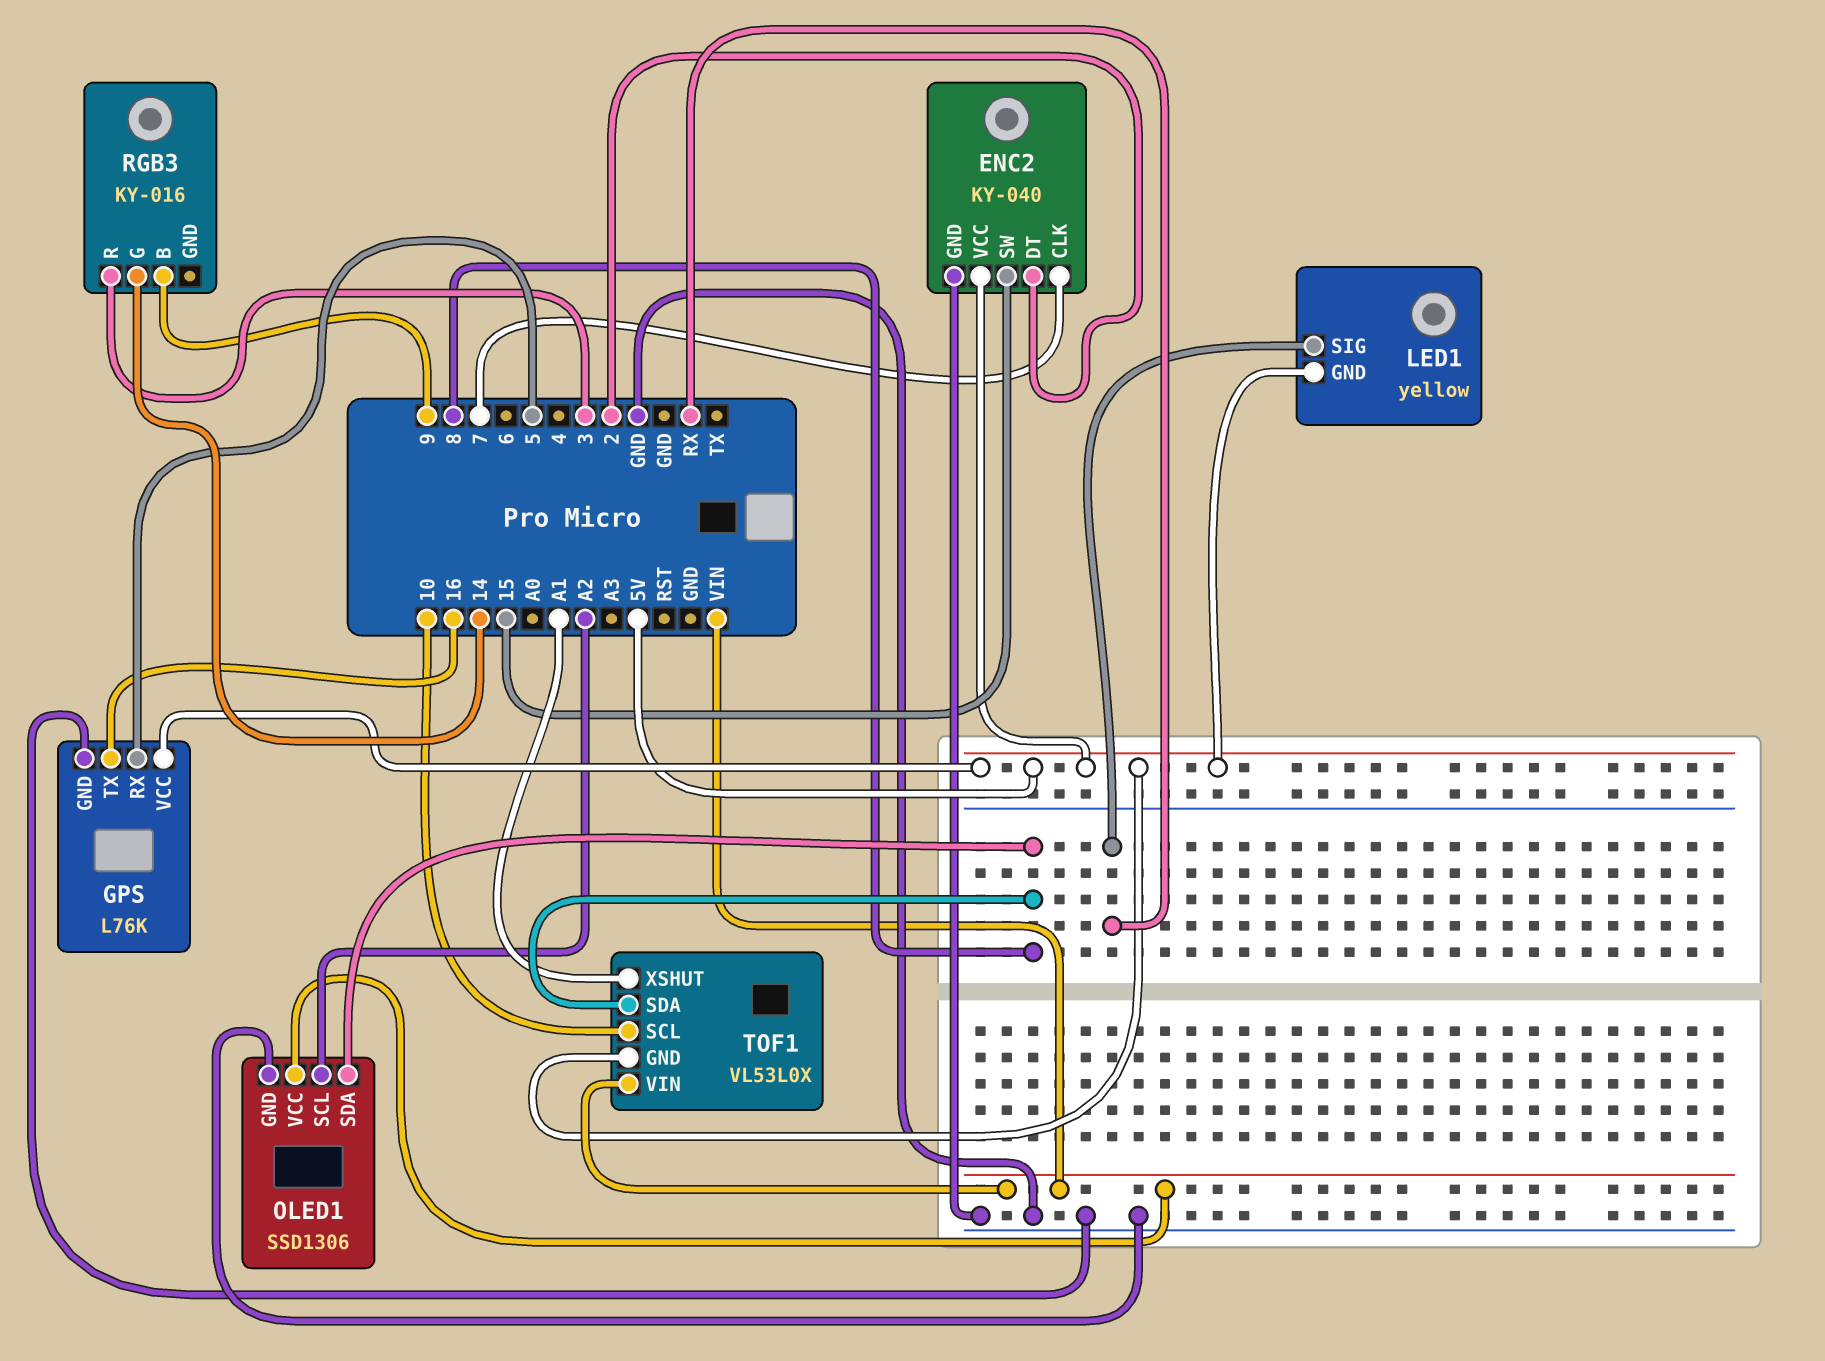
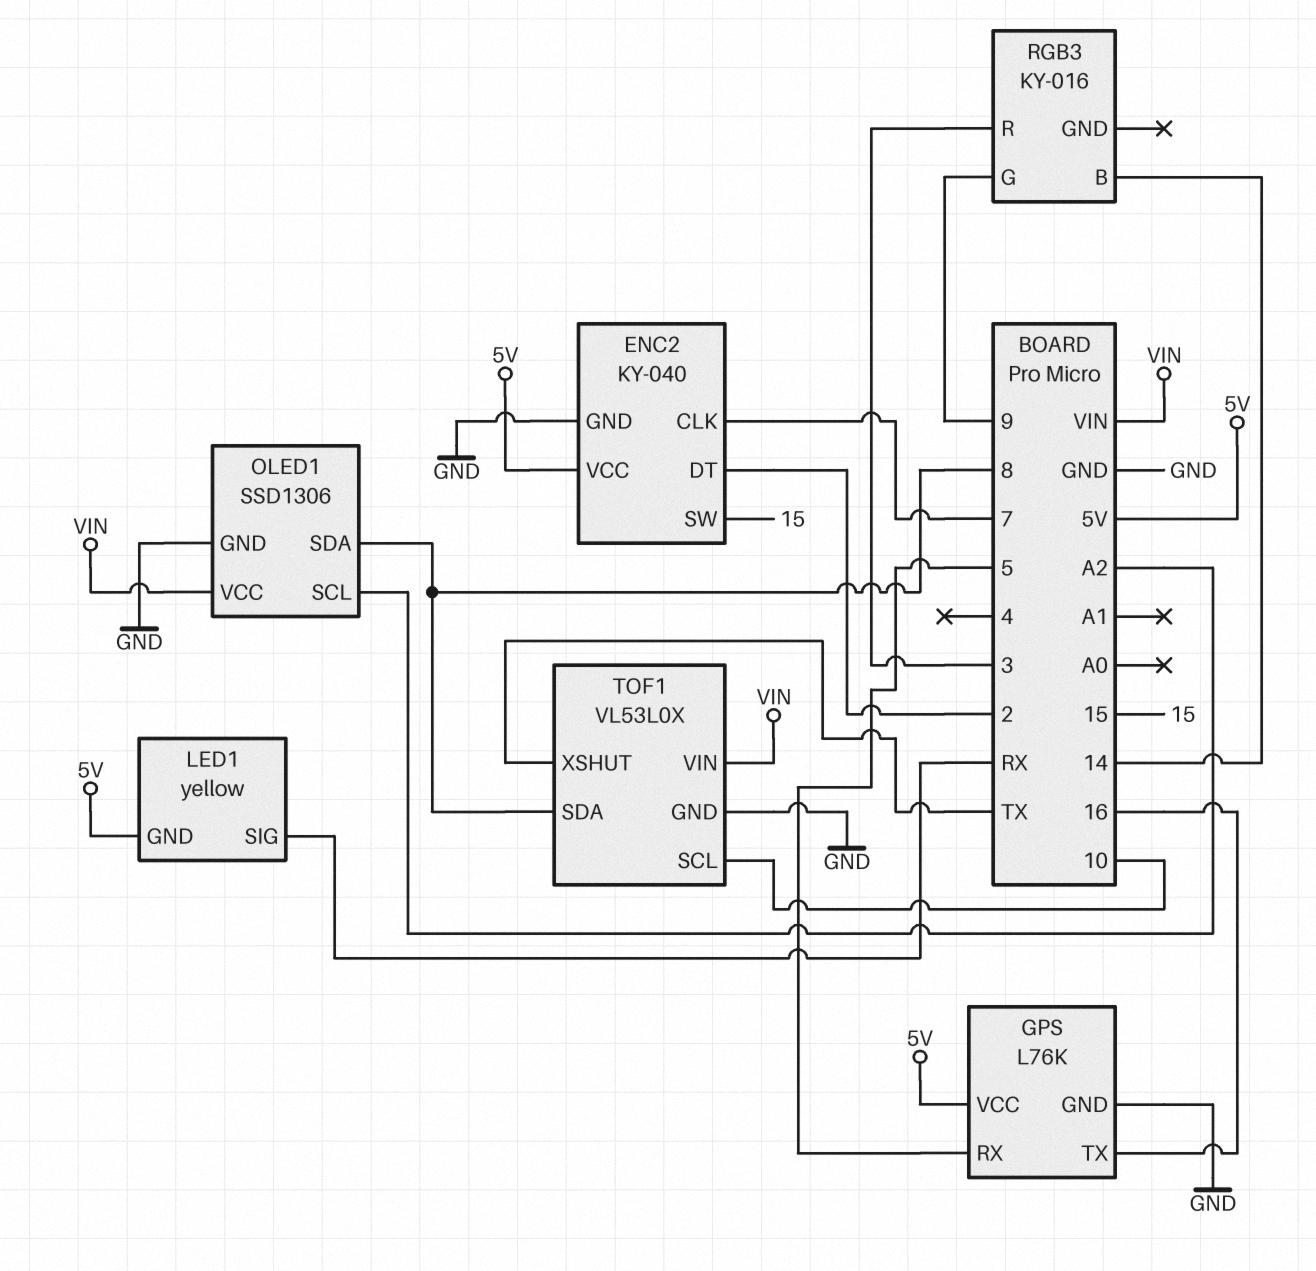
RGB3 pin B: 9 -> 14
RGB3 pin G: 14 -> 9
TOF1 pin GND: 5V -> GND
TOF1 pin XSHUT: A1 -> TX

